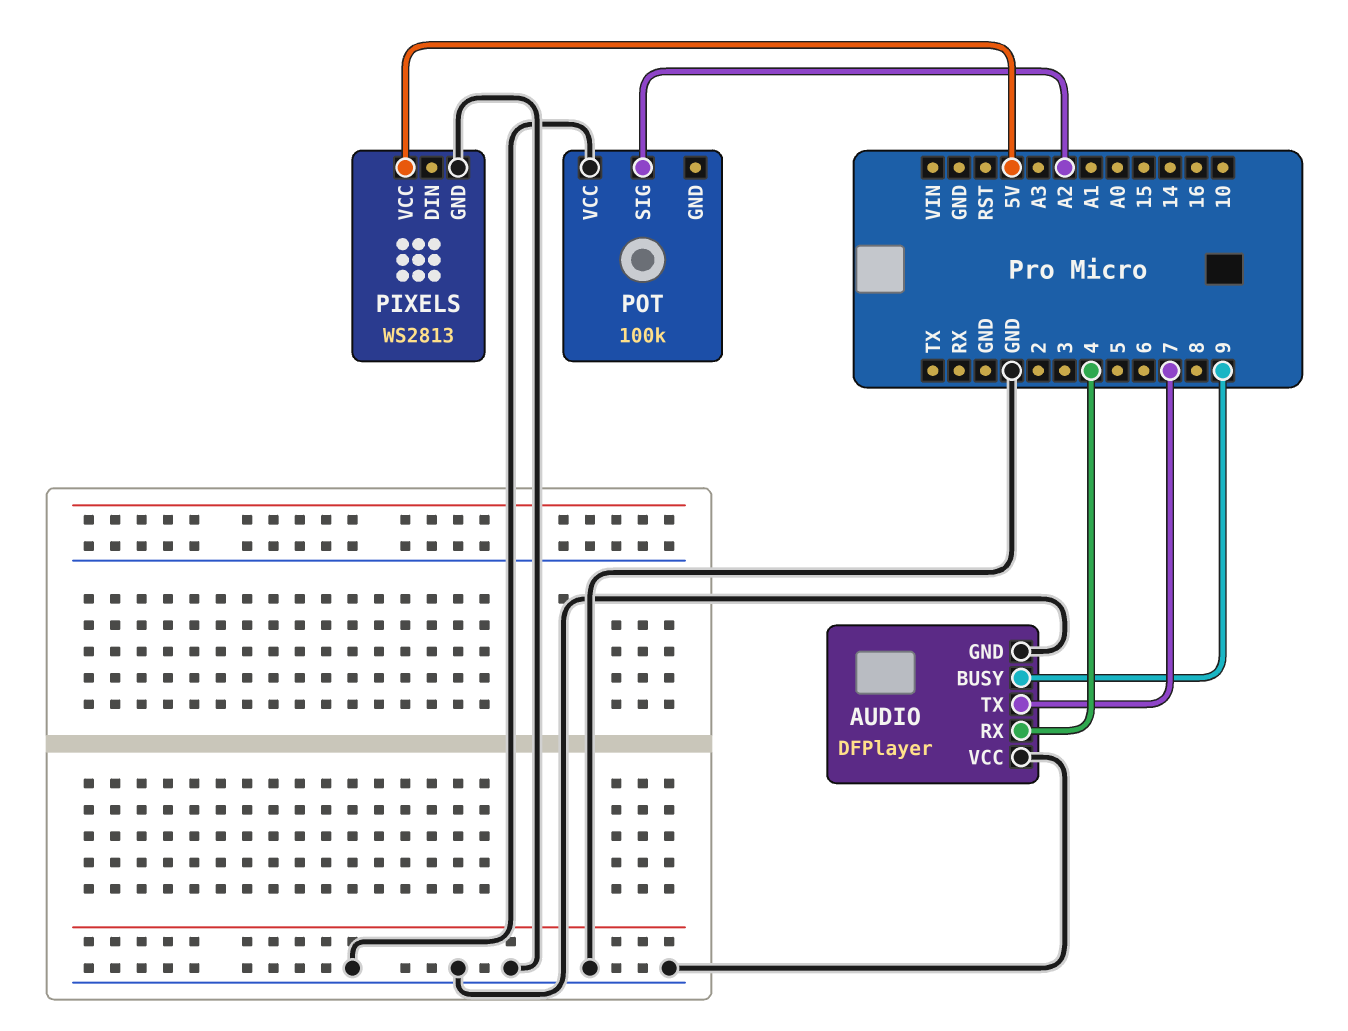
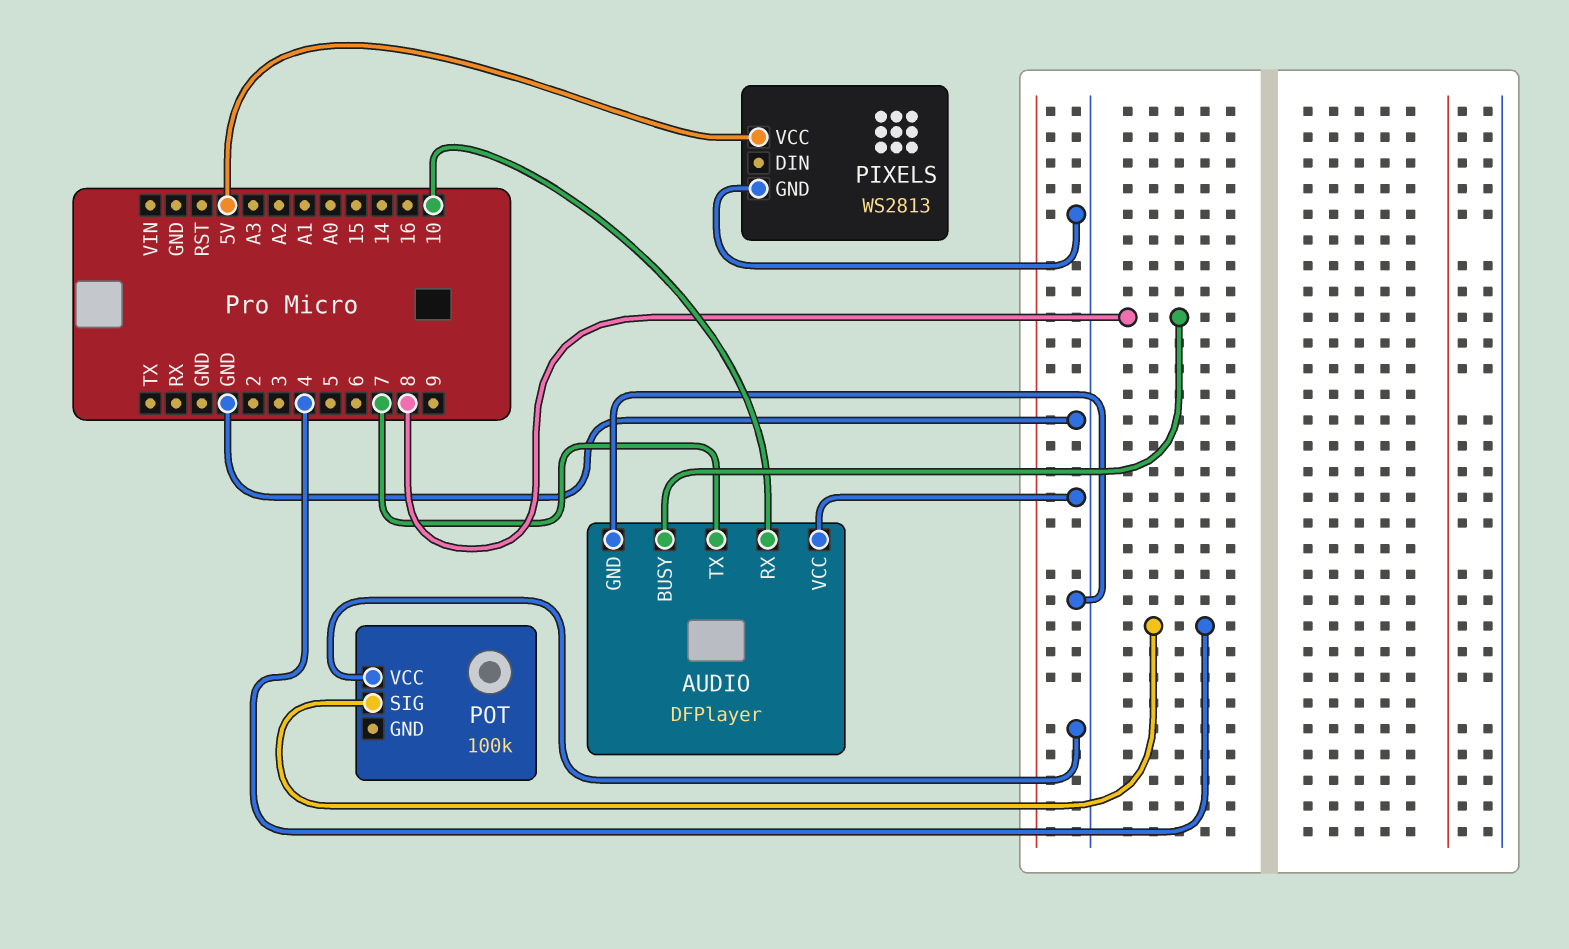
AUDIO pin BUSY: 9 -> 8
AUDIO pin RX: 4 -> 10
POT pin SIG: A2 -> 4

